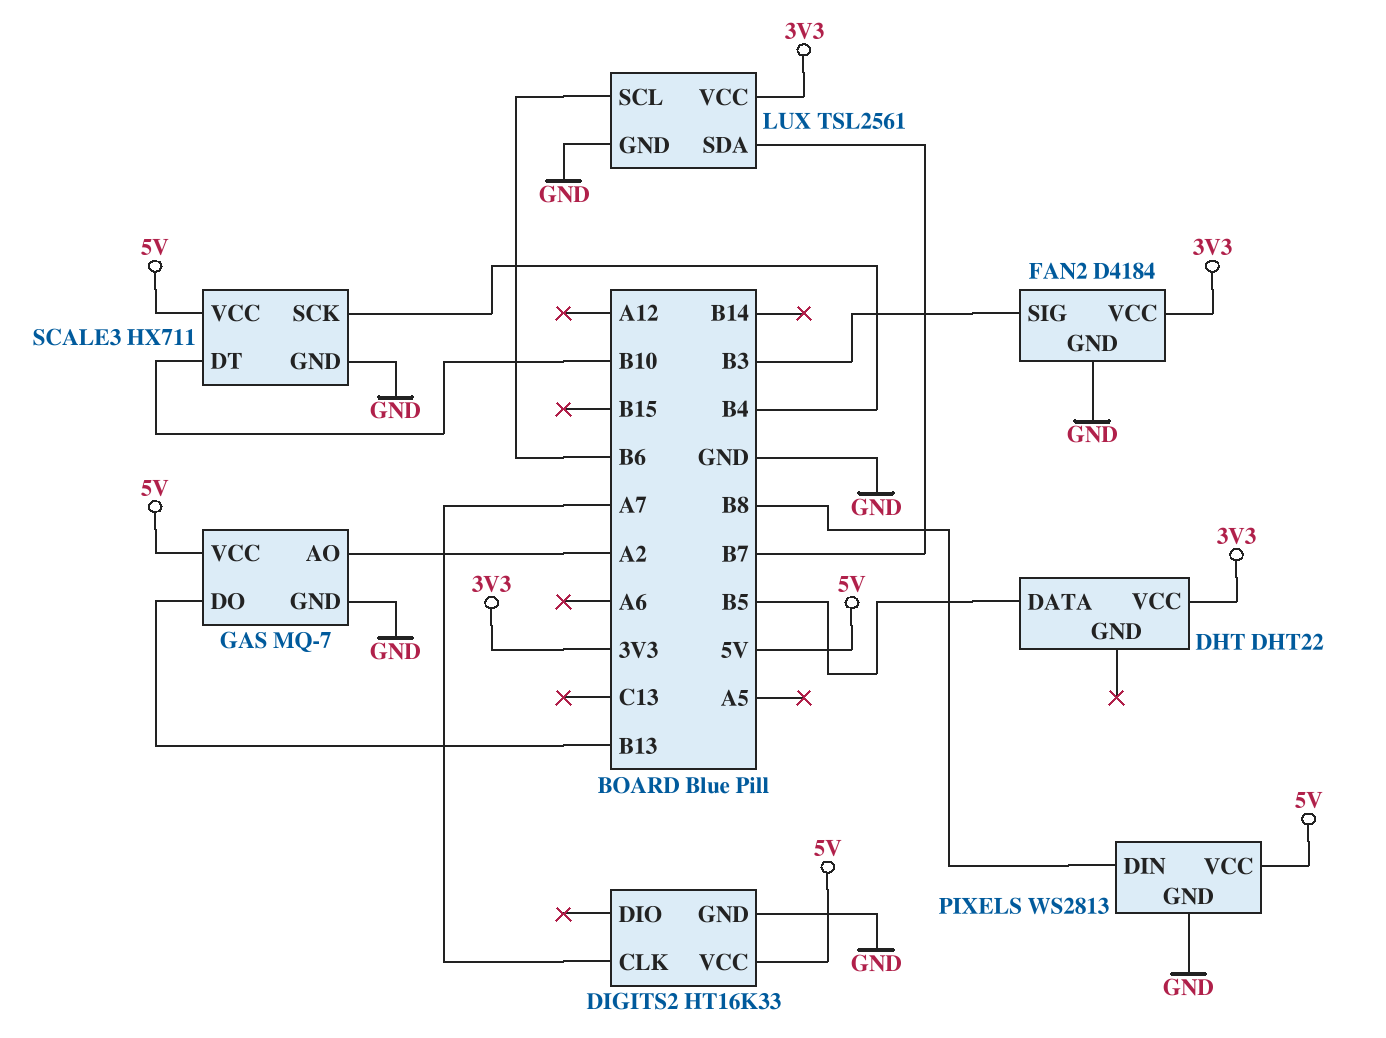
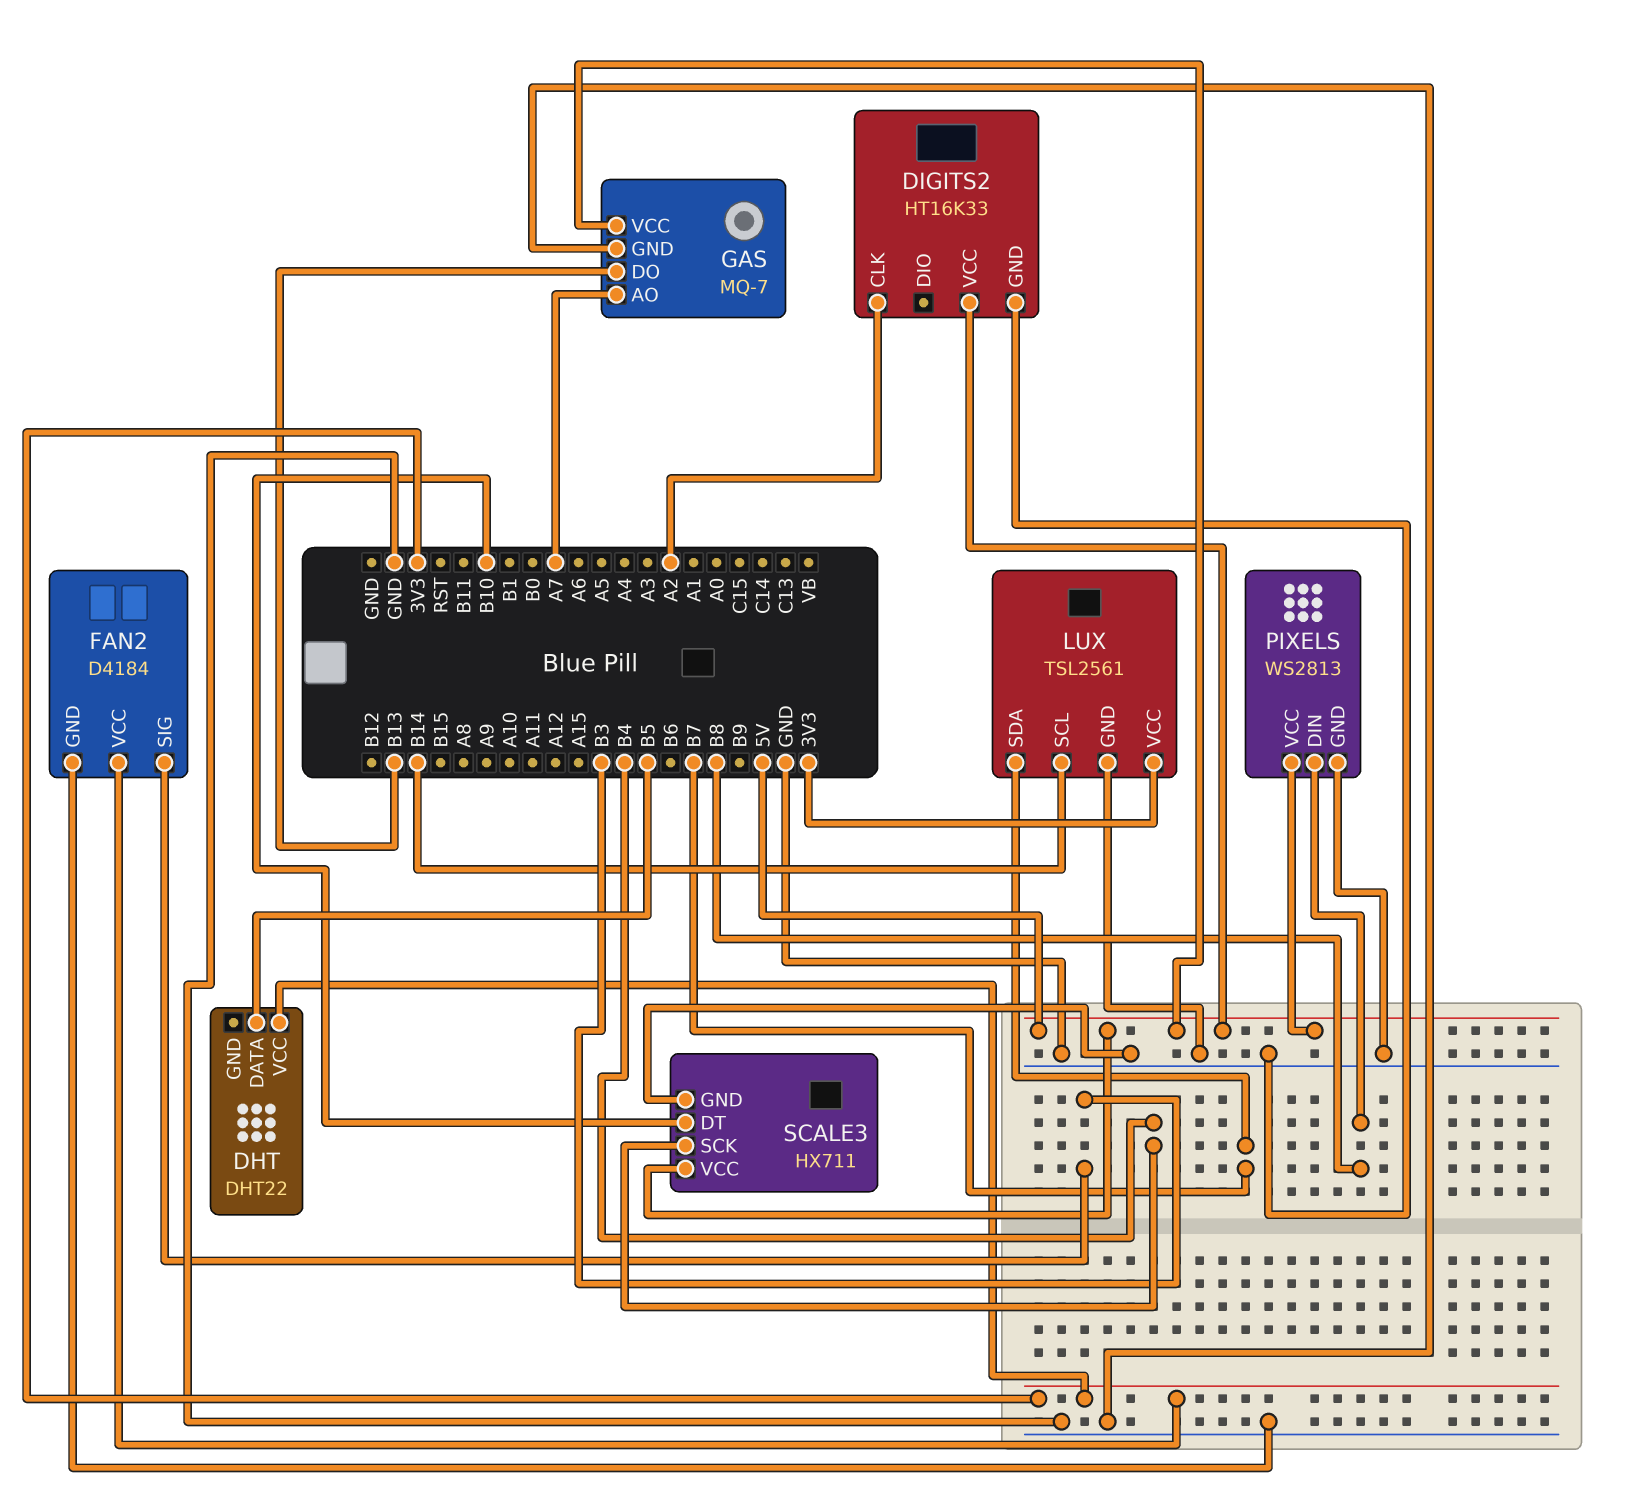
DIGITS2 pin CLK: A7 -> A2
GAS pin AO: A2 -> A7
LUX pin SCL: B6 -> B14

